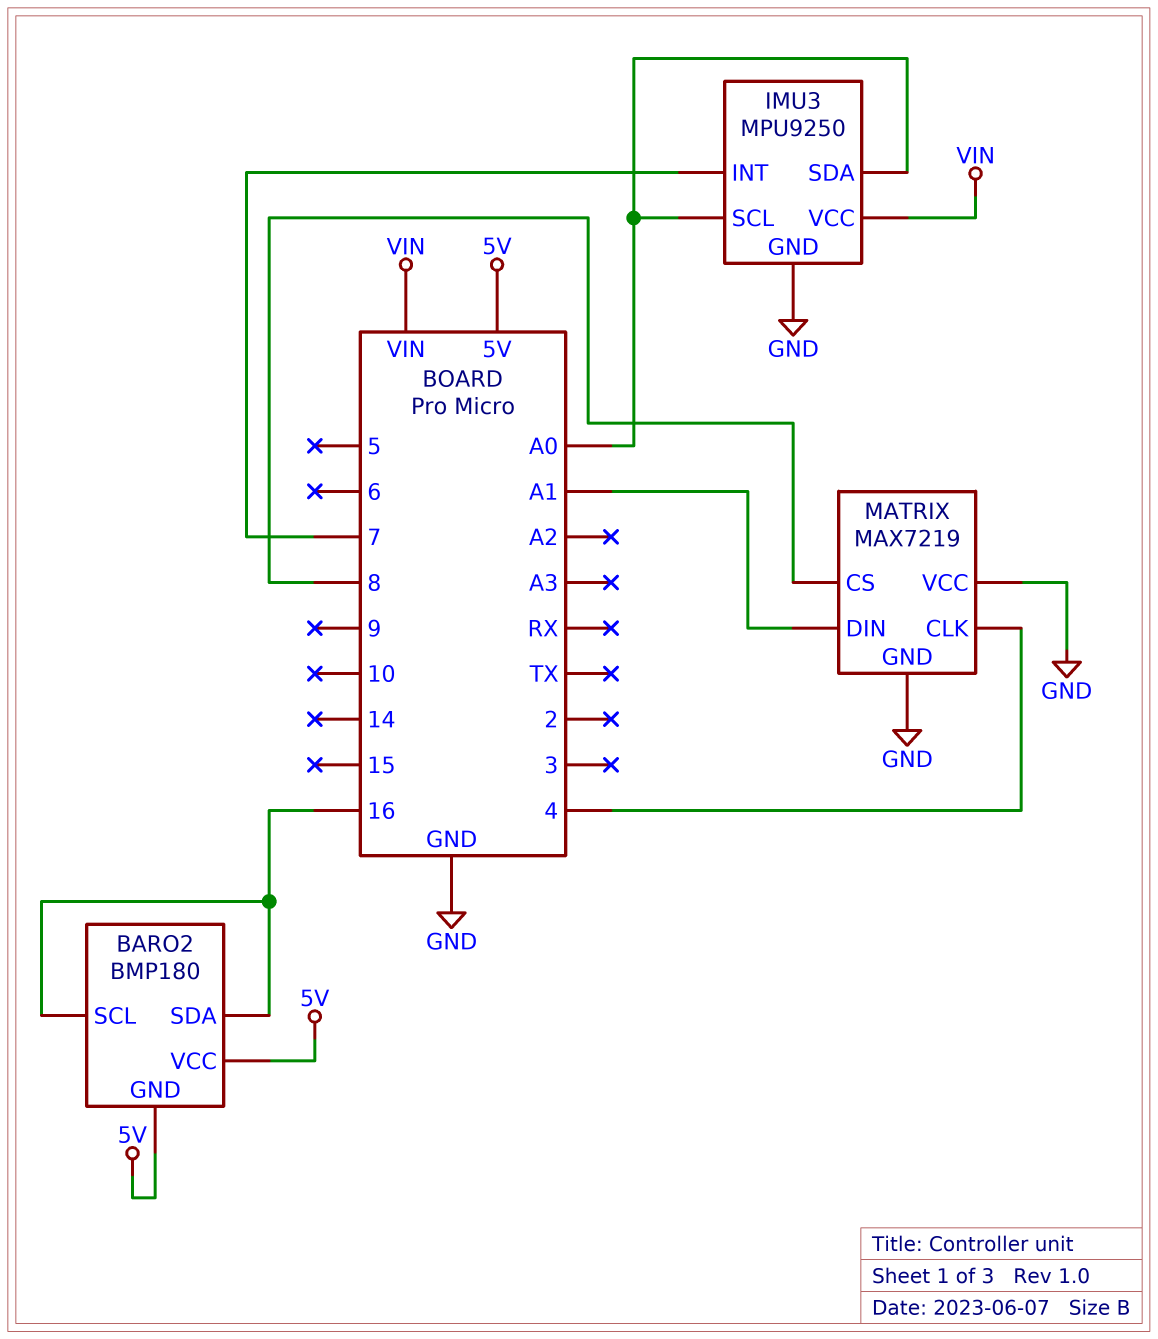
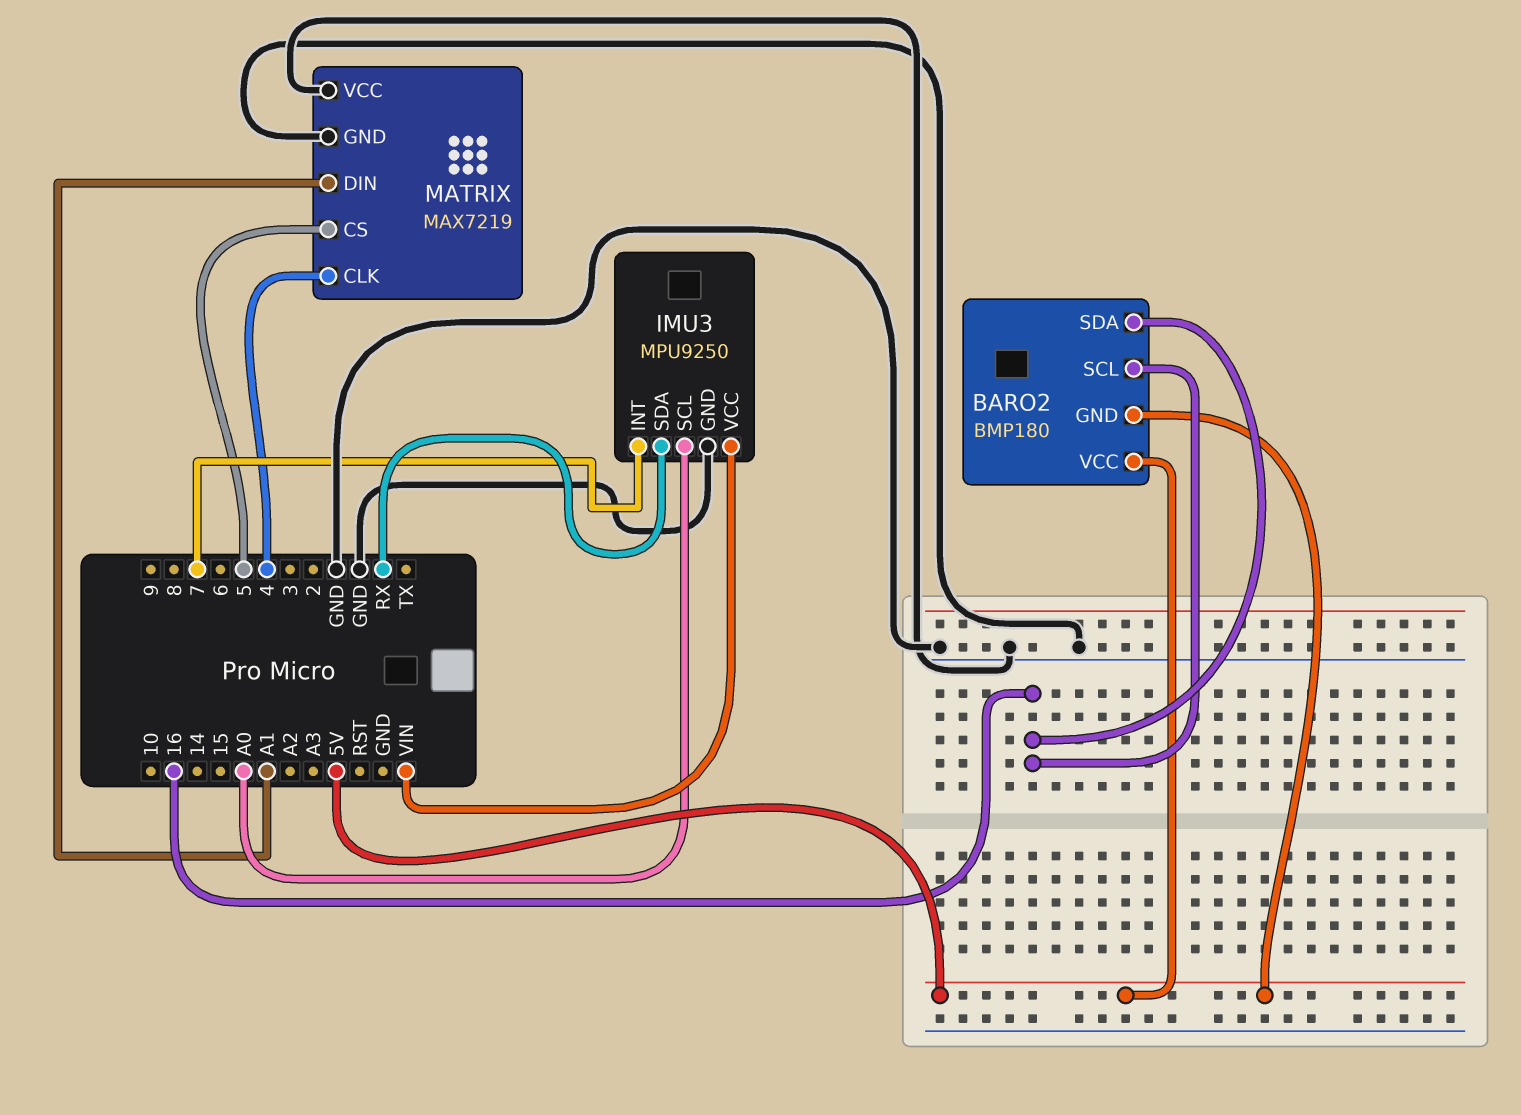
IMU3 pin SDA: A0 -> RX
MATRIX pin CS: 8 -> 5

